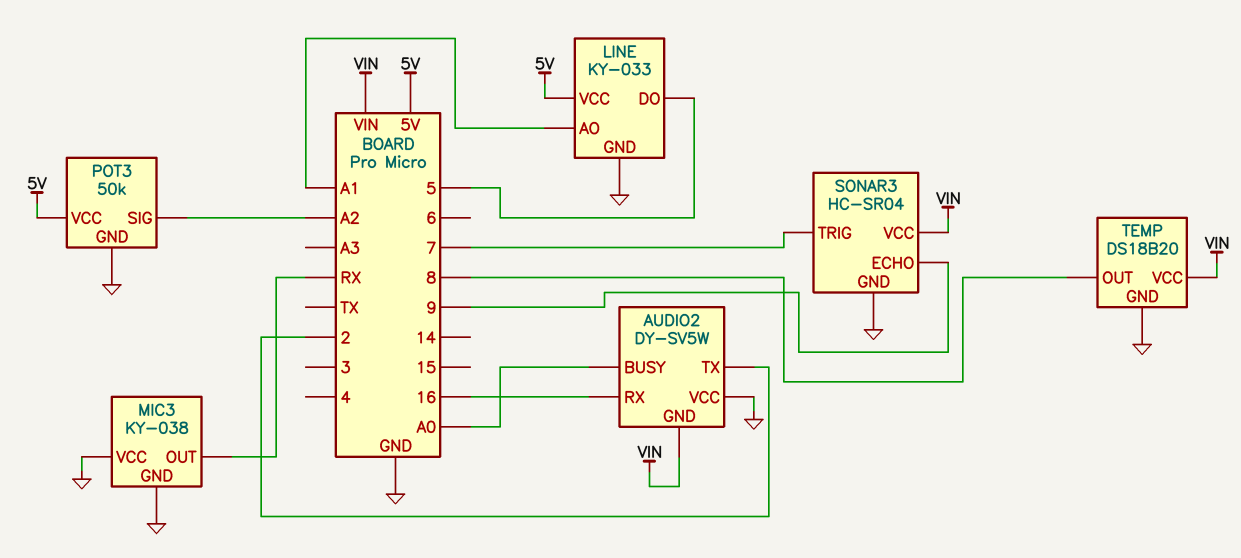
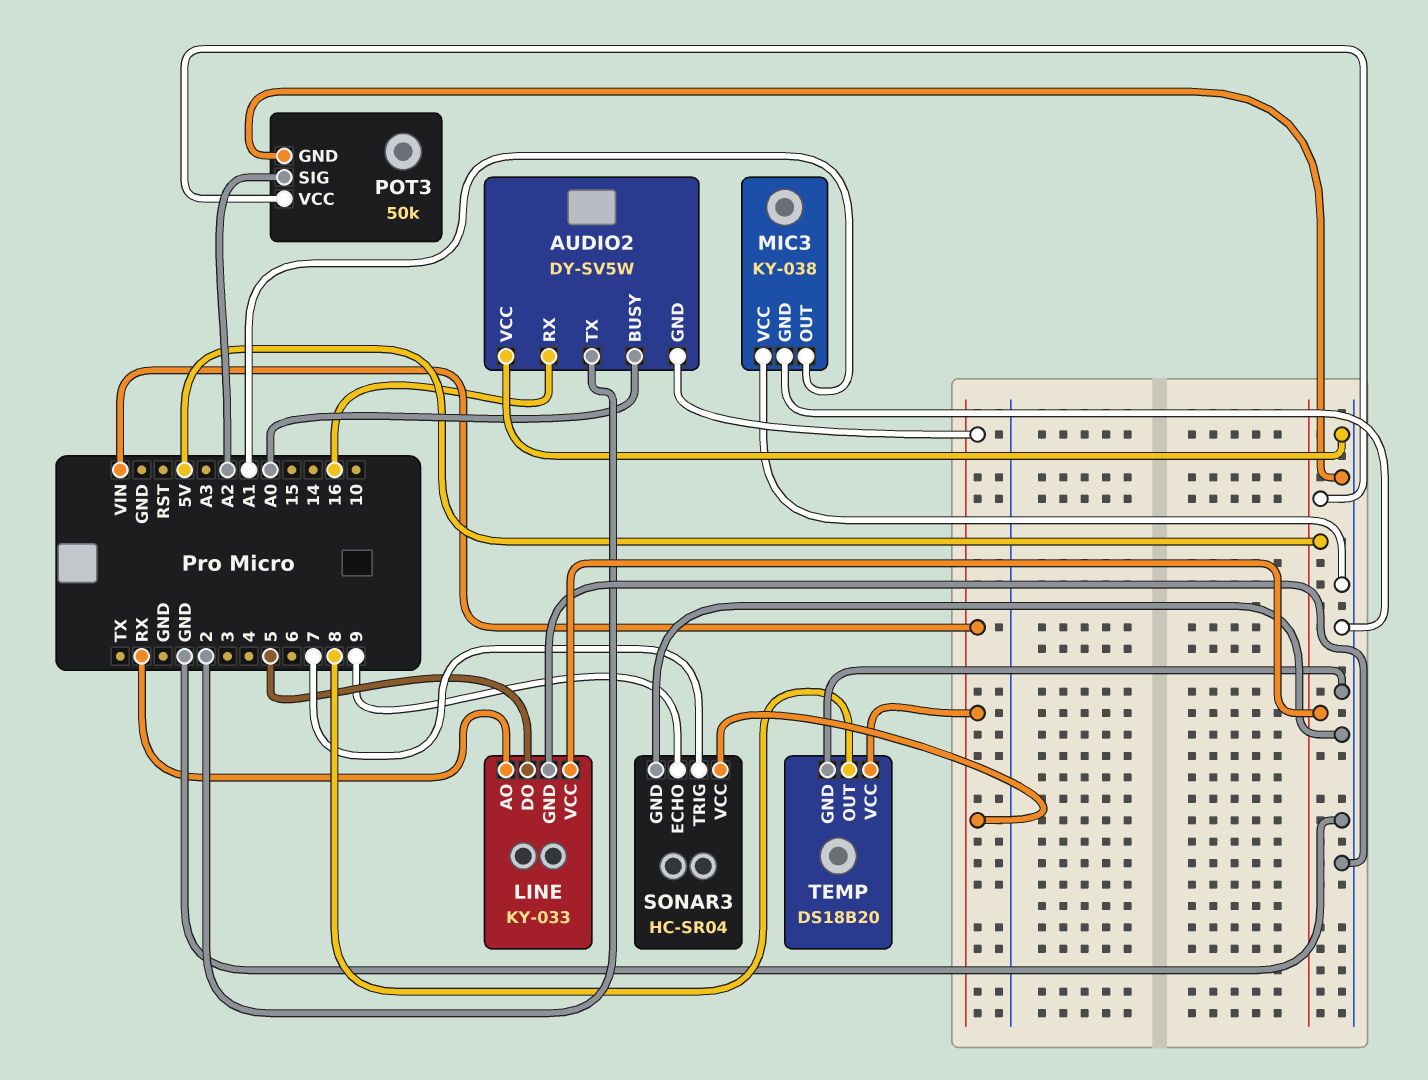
LINE pin AO: A1 -> RX
MIC3 pin OUT: RX -> A1

